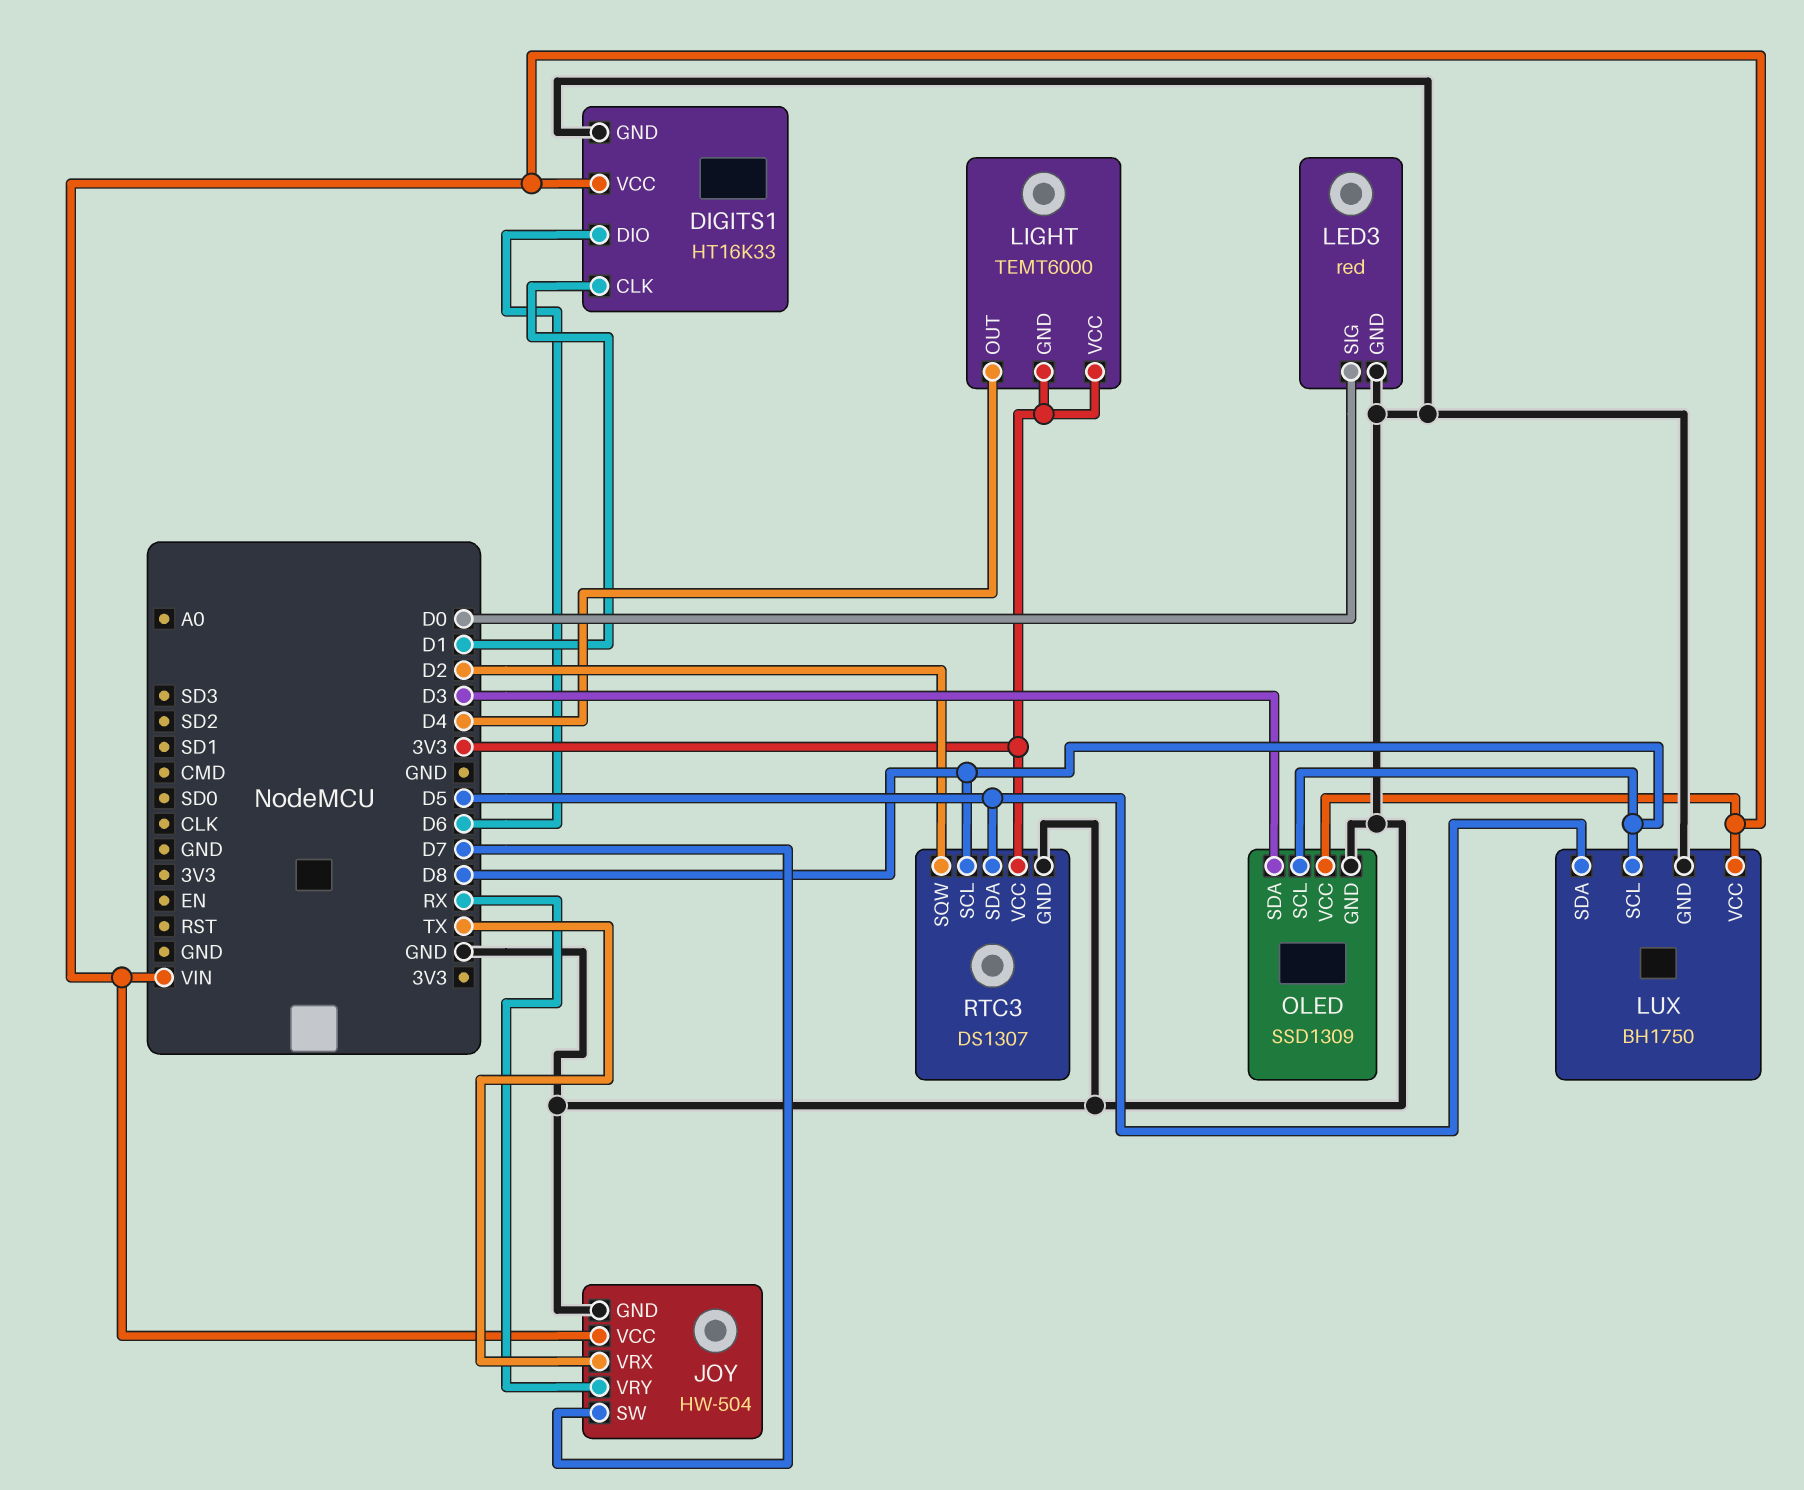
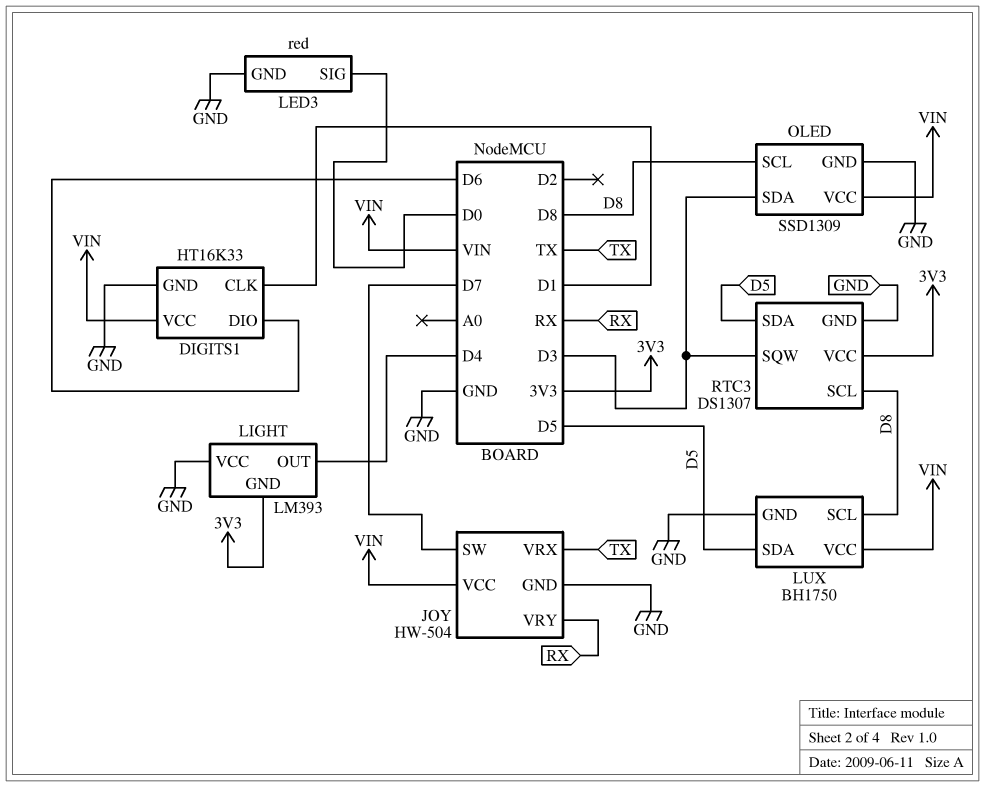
LIGHT: TEMT6000 -> LM393
LIGHT pin VCC: 3V3 -> GND
RTC3 pin SQW: D2 -> D3

